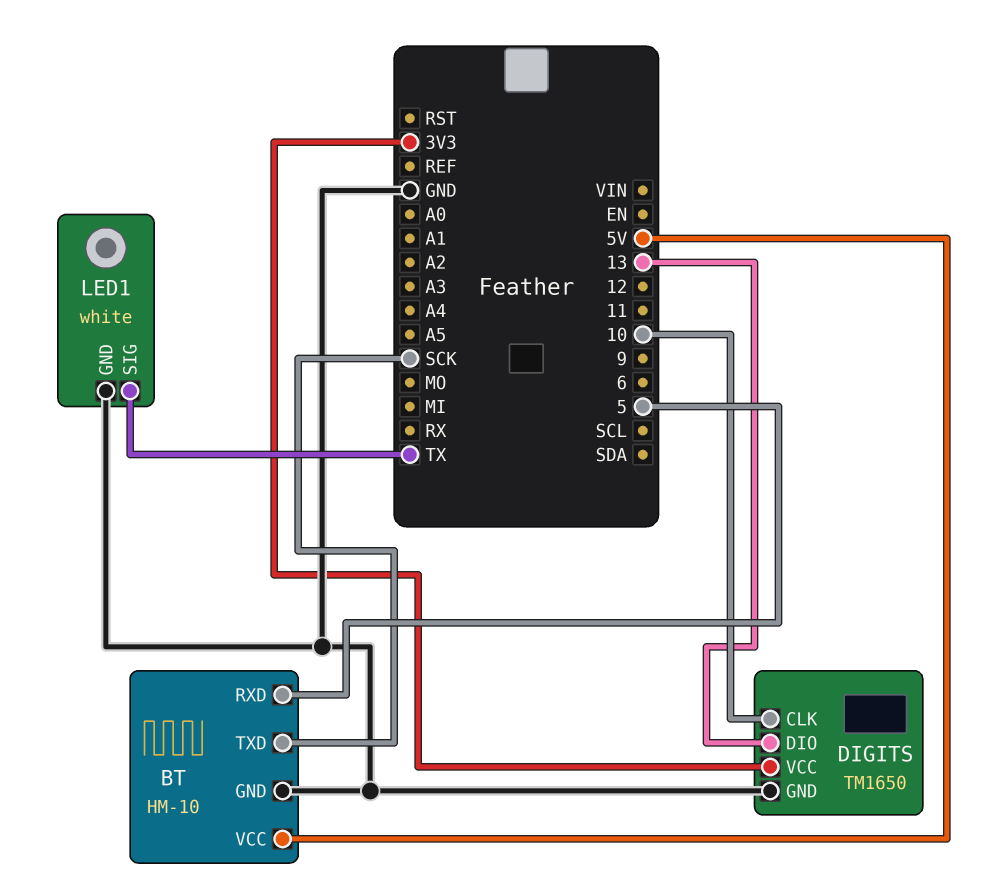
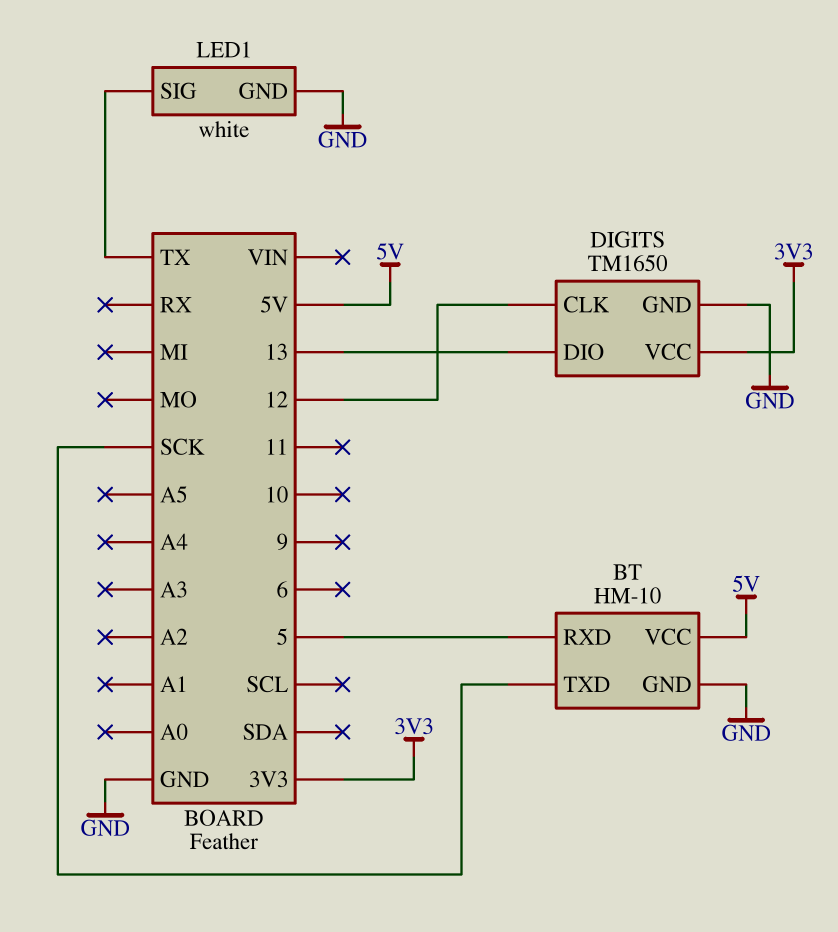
DIGITS pin CLK: 10 -> 12

